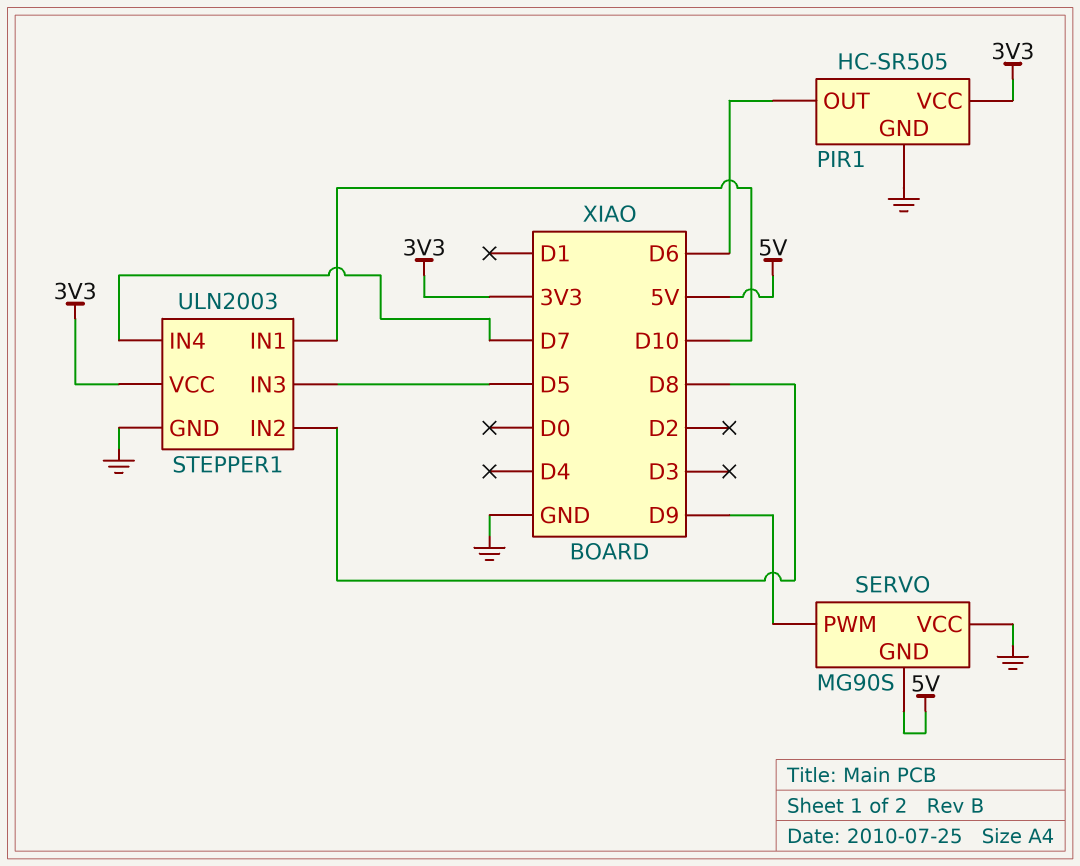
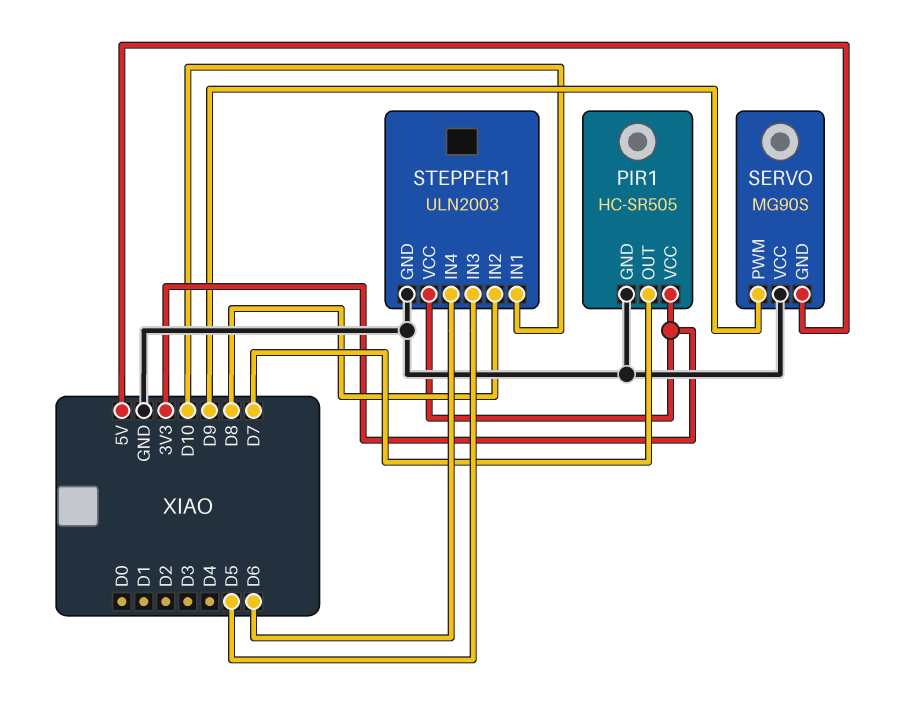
PIR1 pin OUT: D6 -> D7
STEPPER1 pin IN4: D7 -> D6

